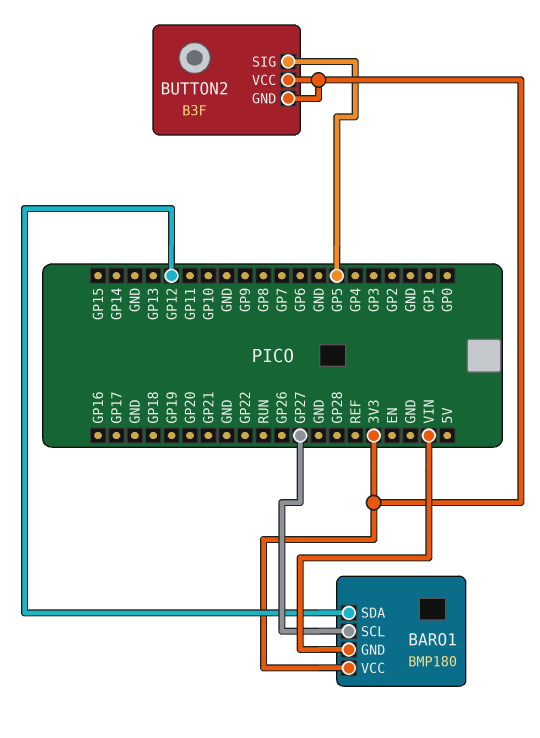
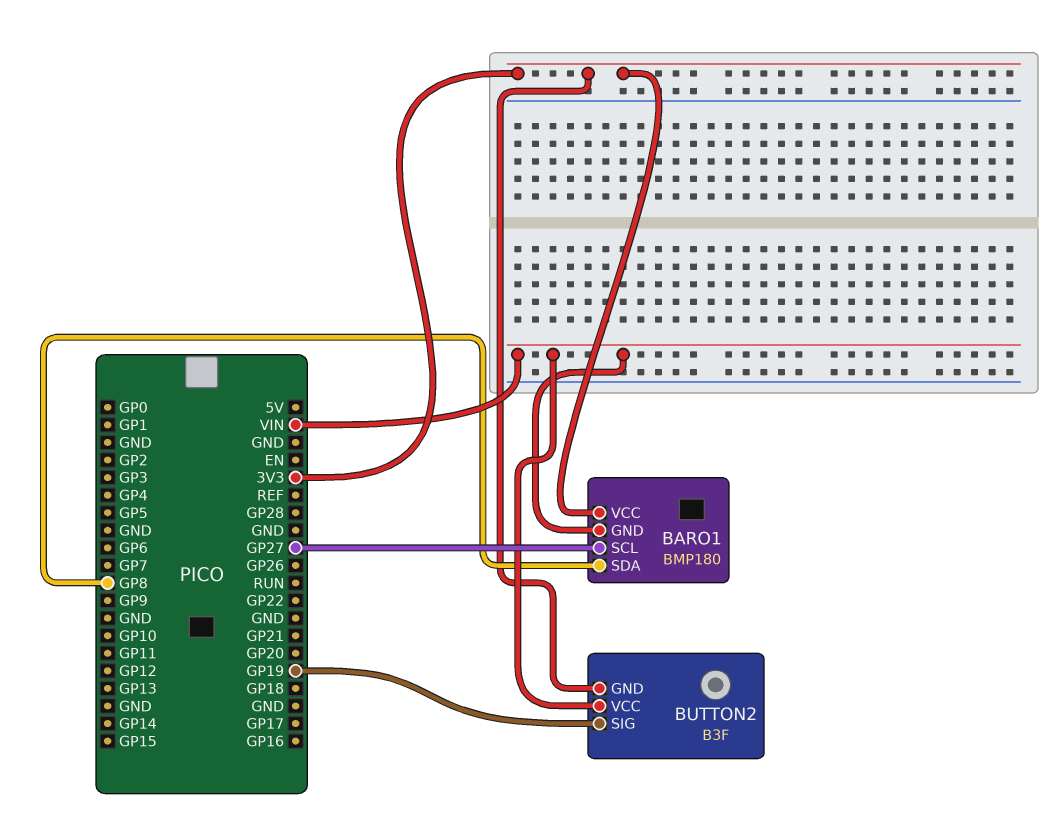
BARO1 pin SDA: GP12 -> GP8
BUTTON2 pin SIG: GP5 -> GP19
BUTTON2 pin VCC: 3V3 -> VIN

